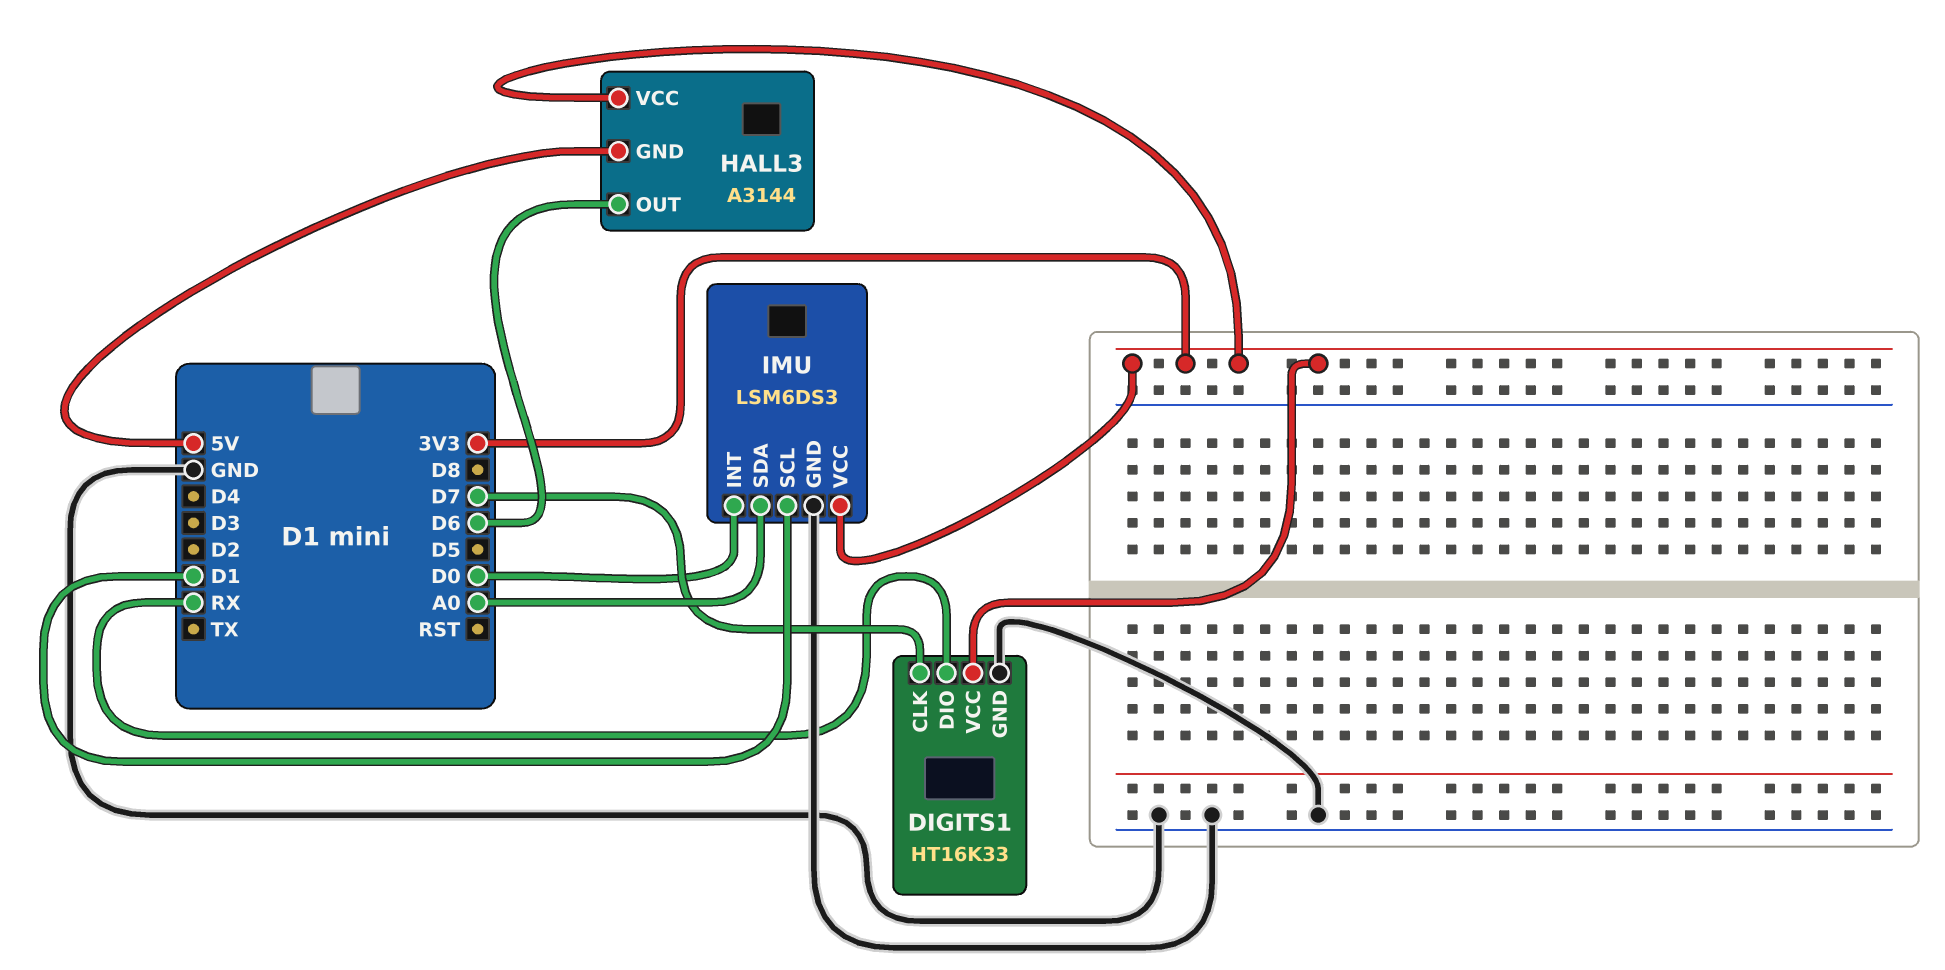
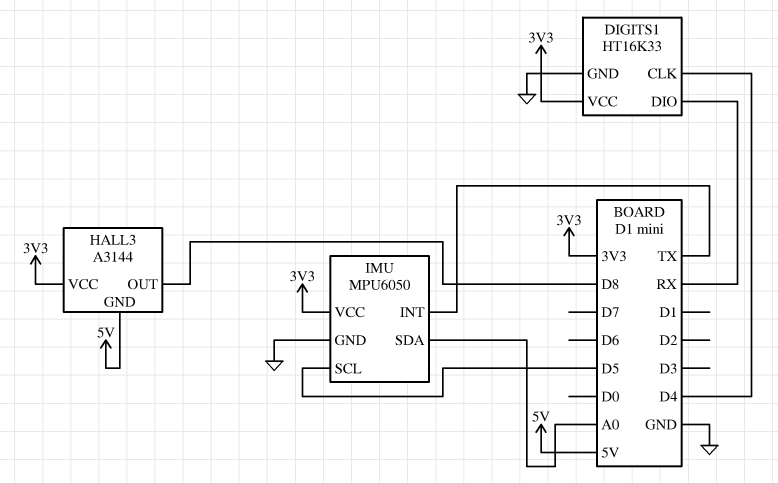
DIGITS1 pin CLK: D7 -> D4
HALL3 pin OUT: D6 -> D8
IMU: LSM6DS3 -> MPU6050
IMU pin INT: D0 -> TX
IMU pin SCL: D1 -> D5

